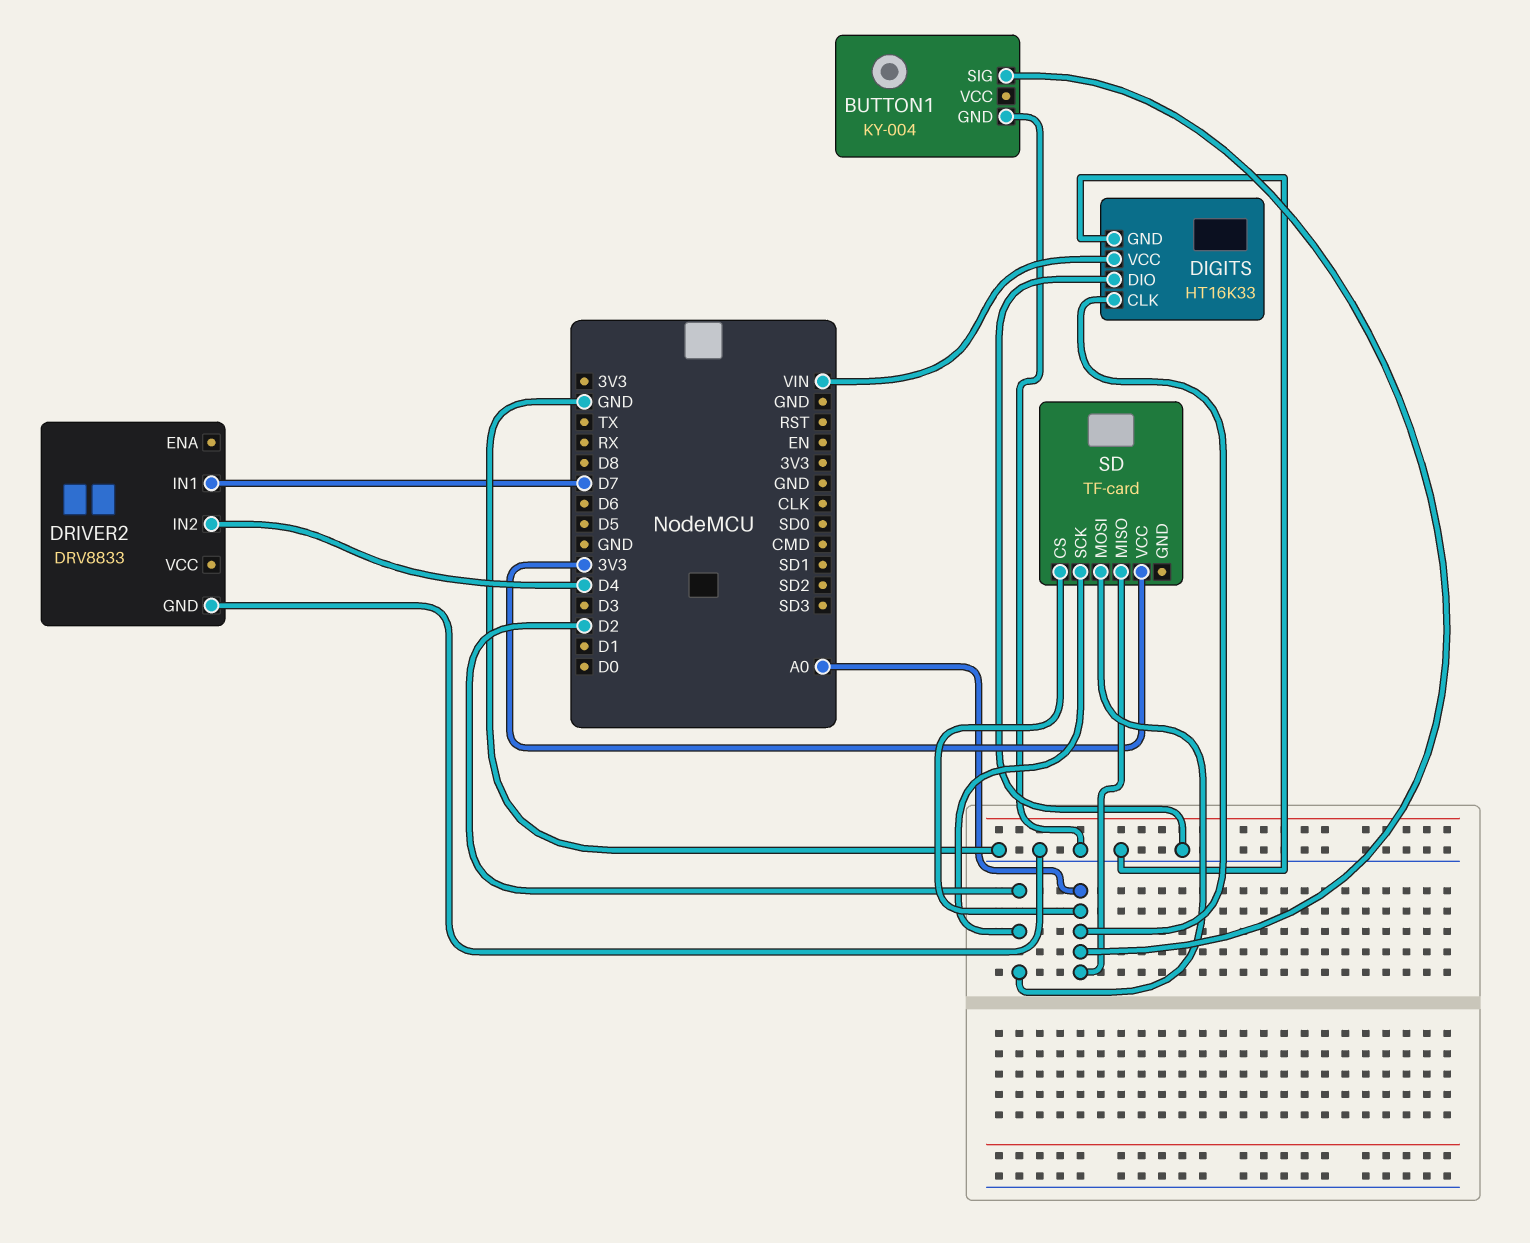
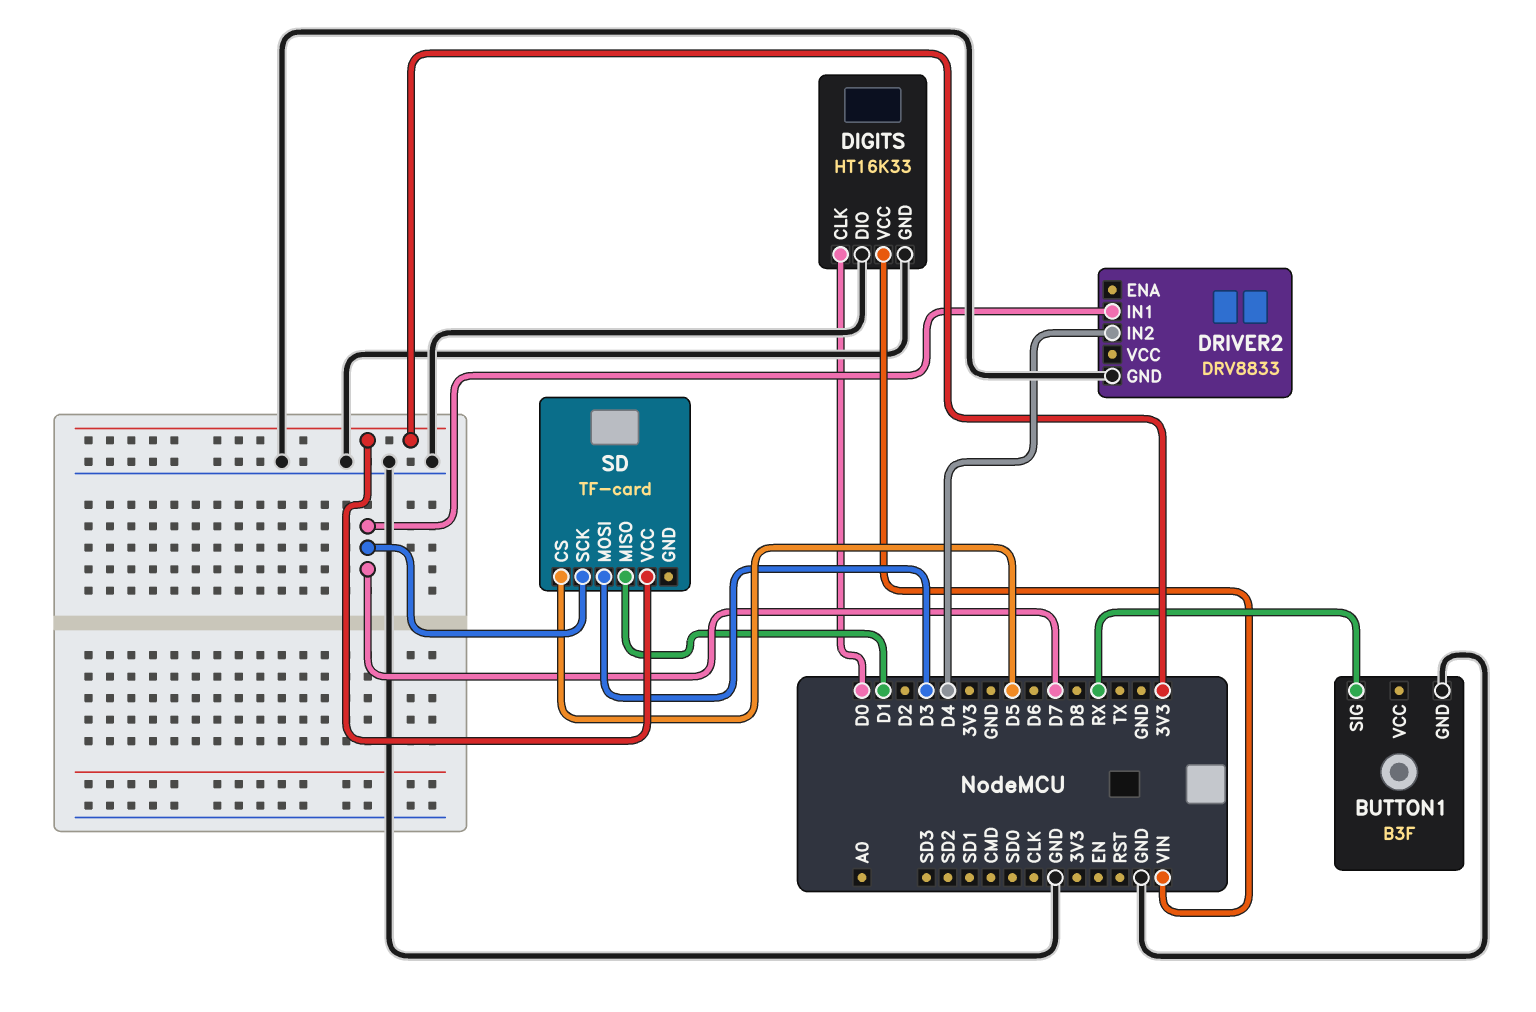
BUTTON1: KY-004 -> B3F
BUTTON1 pin SIG: A0 -> RX
DIGITS pin CLK: A0 -> D0
SD pin CS: A0 -> D5
SD pin MISO: A0 -> D1
SD pin MOSI: D2 -> D3
SD pin SCK: D2 -> D7

